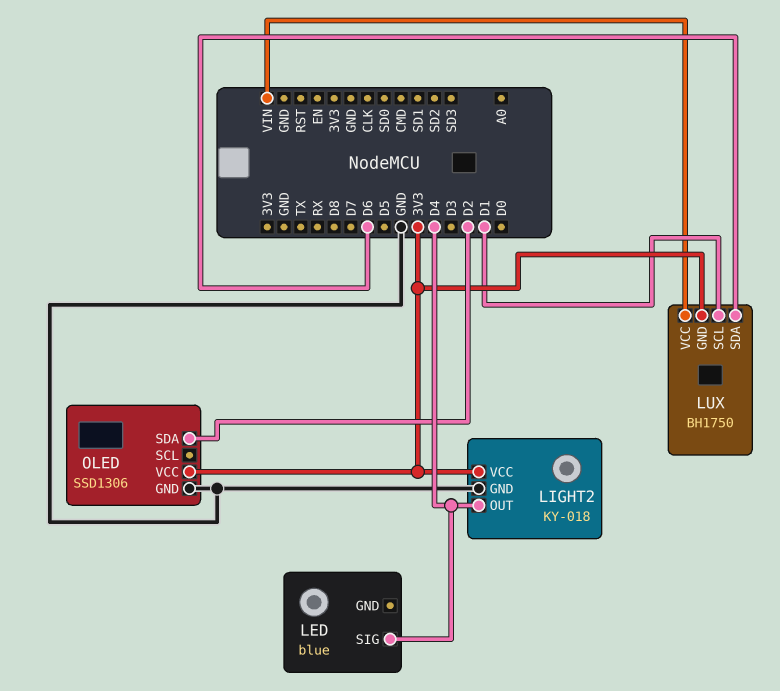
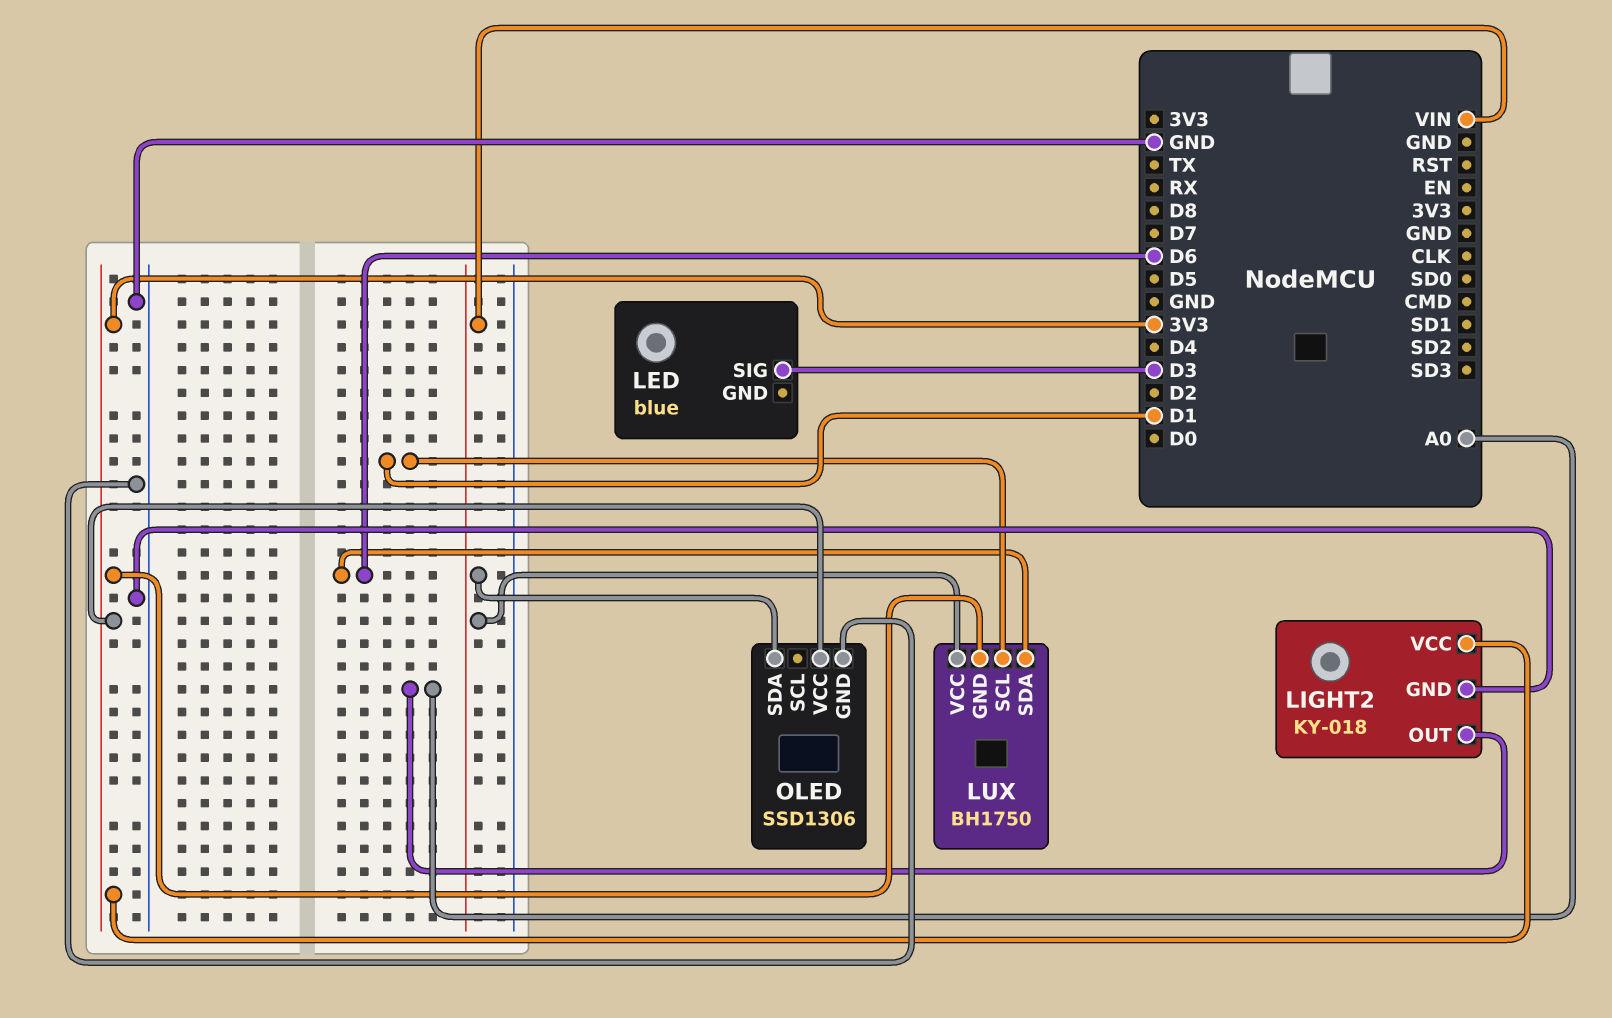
LED pin SIG: D4 -> D3
LIGHT2 pin OUT: D4 -> A0
OLED pin SDA: D2 -> VIN

